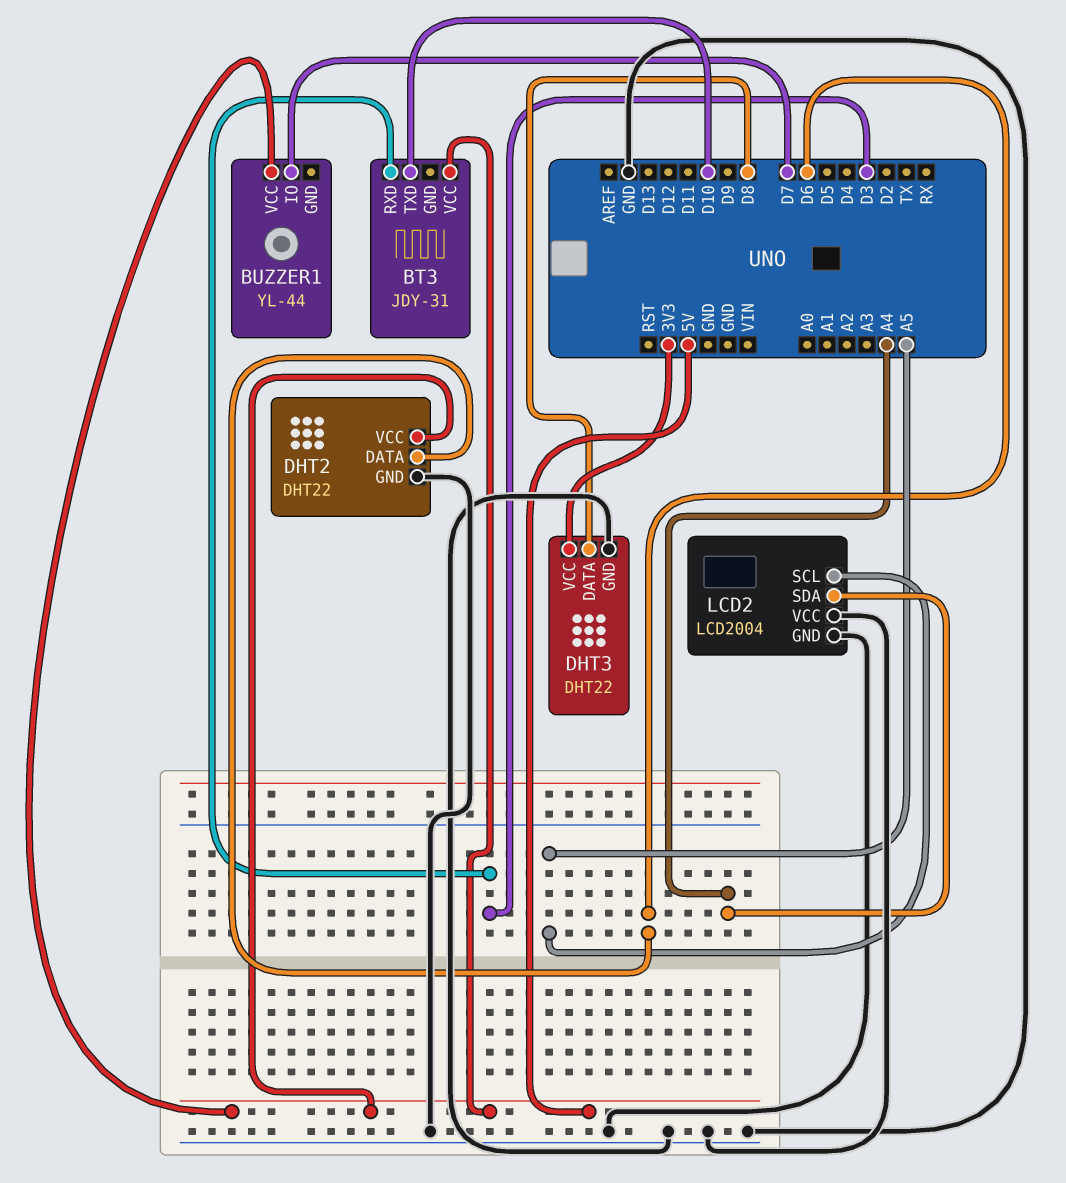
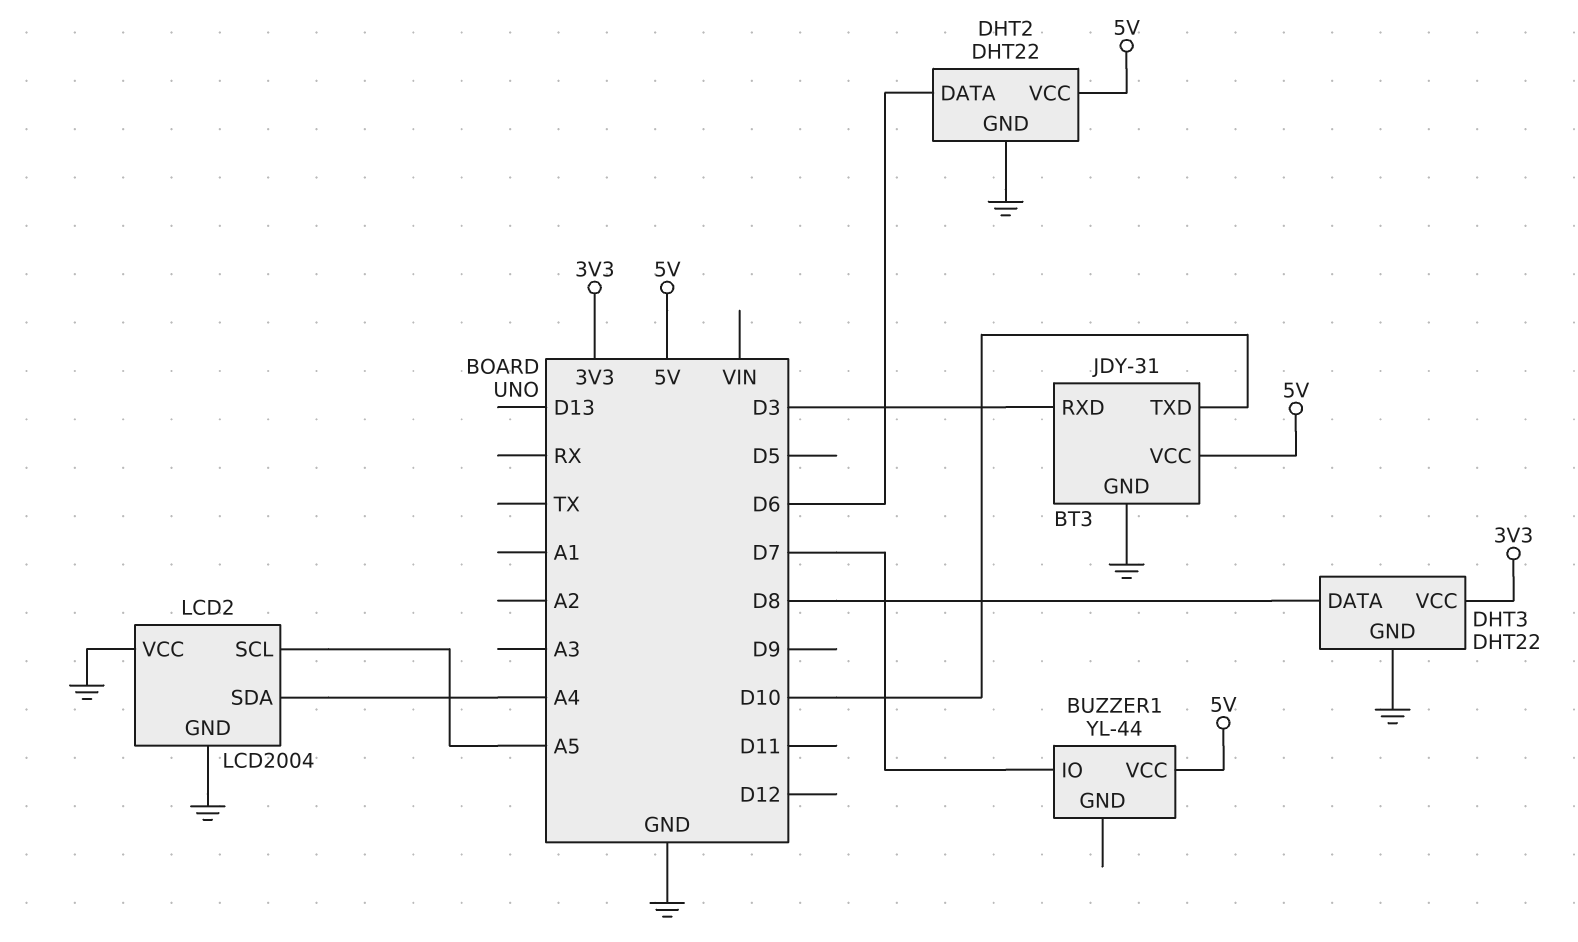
BT3 pin GND: none -> GND

